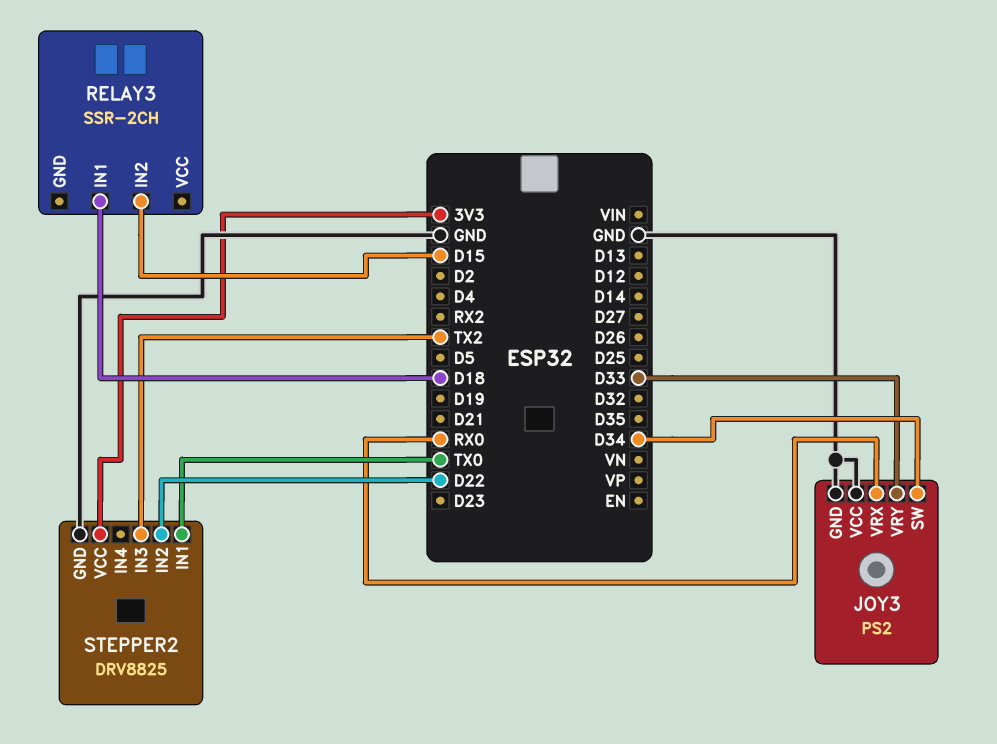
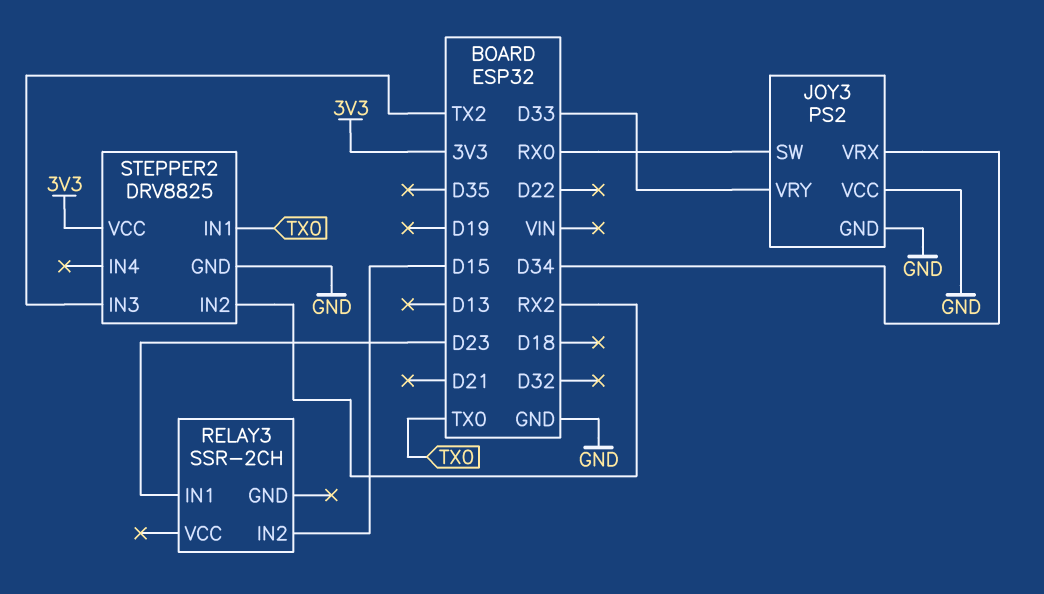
JOY3 pin SW: D34 -> RX0
JOY3 pin VRX: RX0 -> D34
RELAY3 pin IN1: D18 -> D23
STEPPER2 pin IN2: D22 -> RX2

